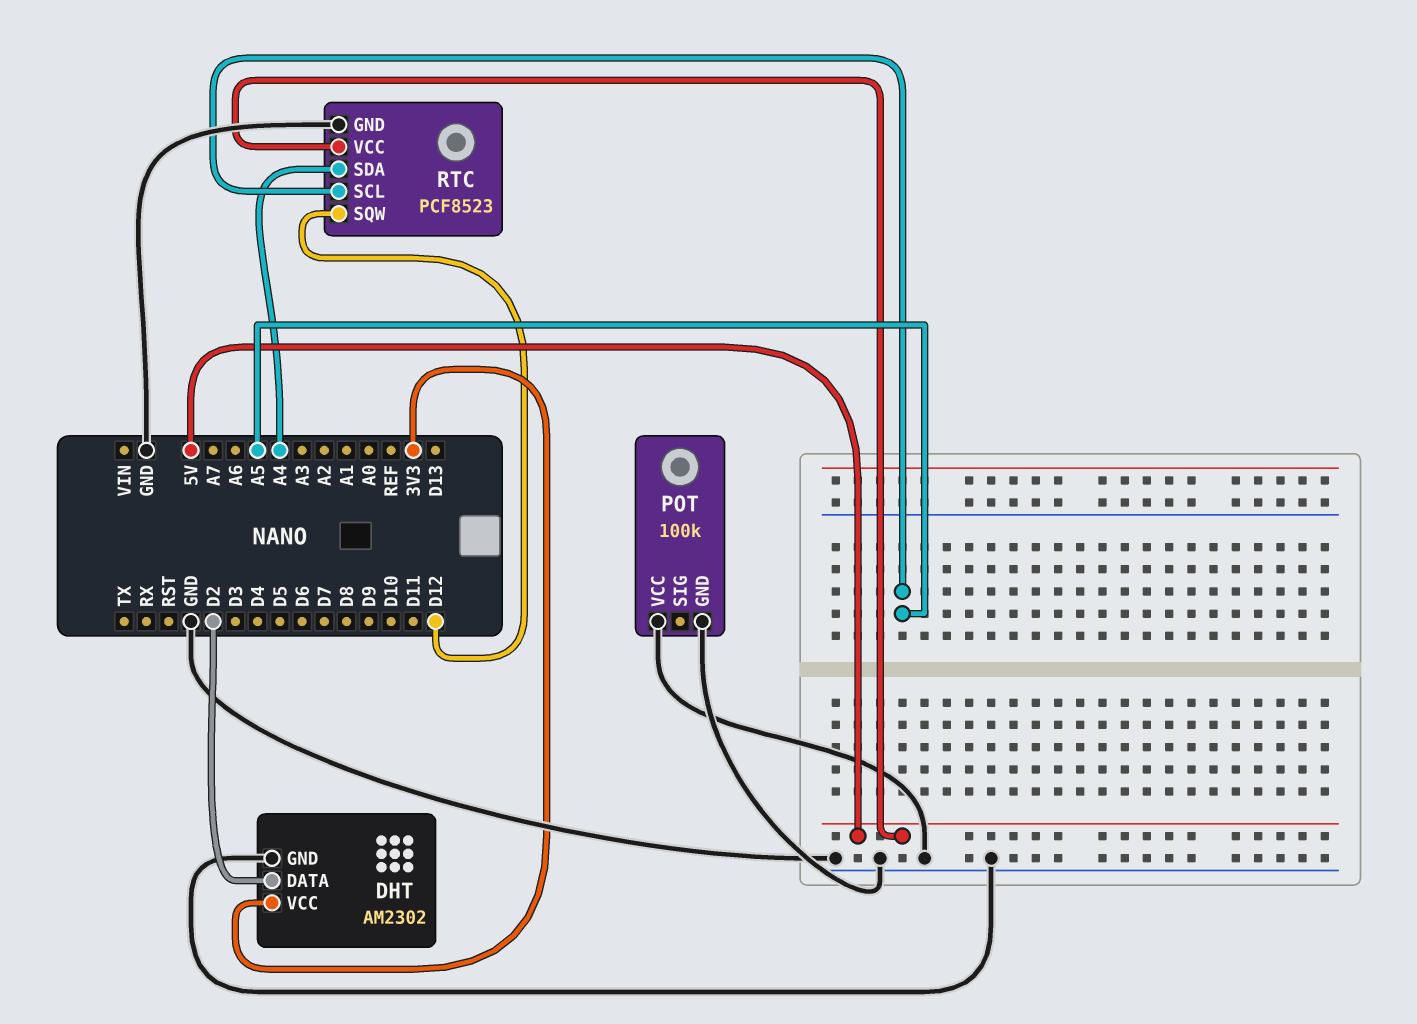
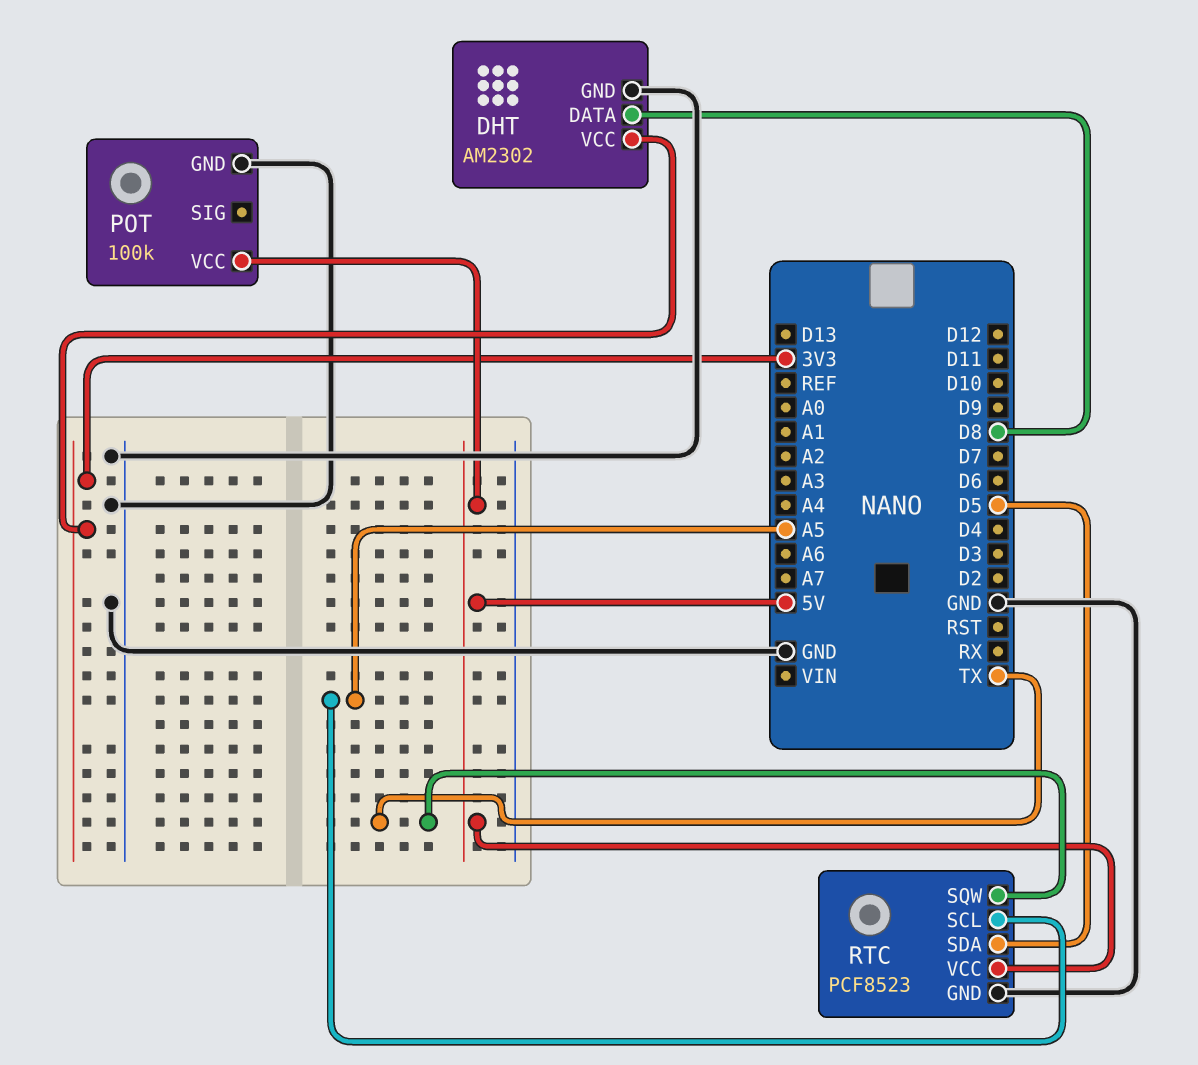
DHT pin DATA: D2 -> D8
POT pin VCC: GND -> 5V
RTC pin SDA: A4 -> D5
RTC pin SQW: D12 -> TX

